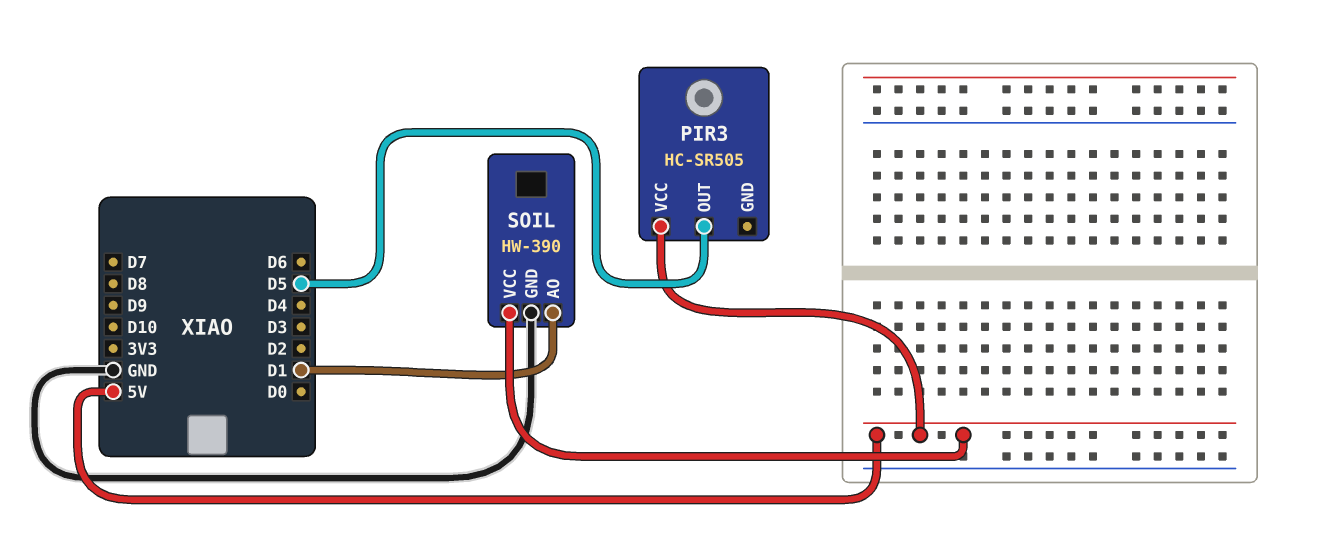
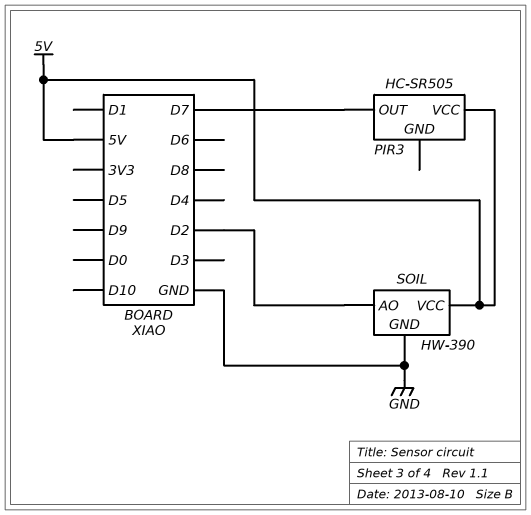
PIR3 pin OUT: D5 -> D7
SOIL pin AO: D1 -> D2

